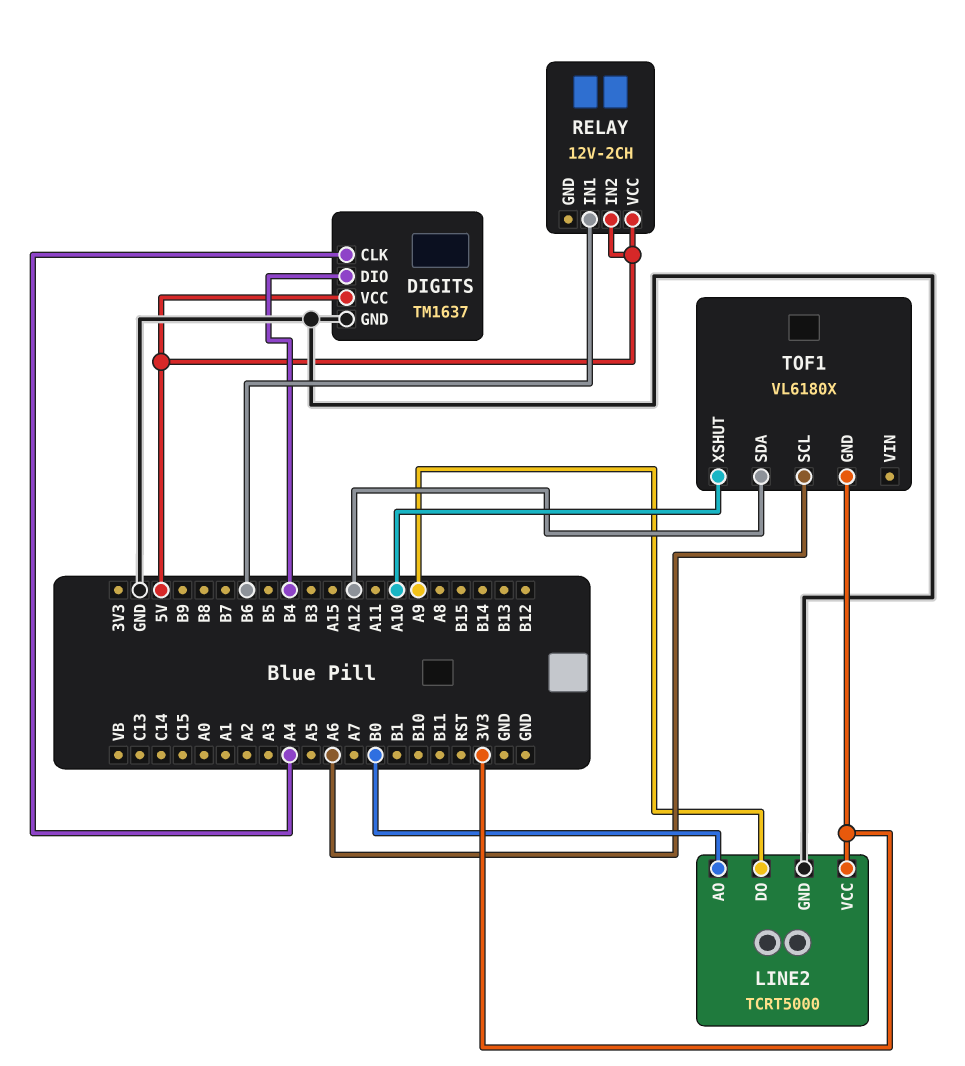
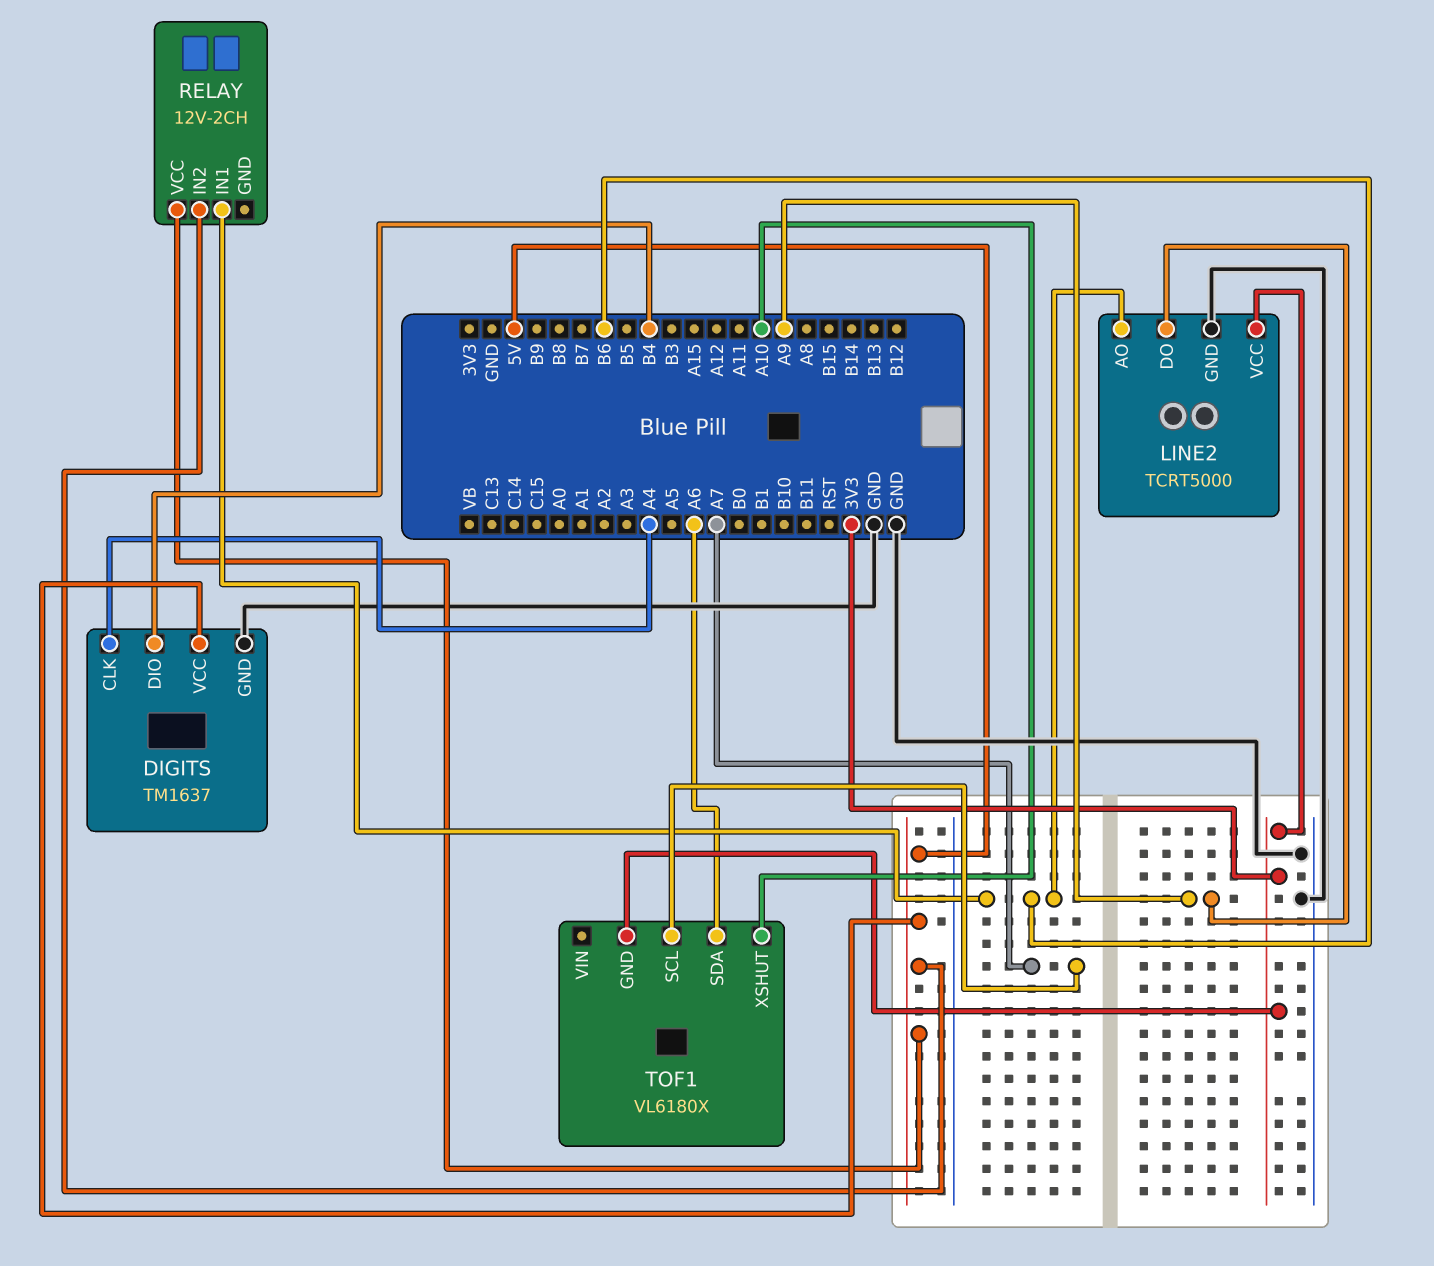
LINE2 pin AO: B0 -> B6
TOF1 pin SCL: A6 -> A7
TOF1 pin SDA: A12 -> A6

